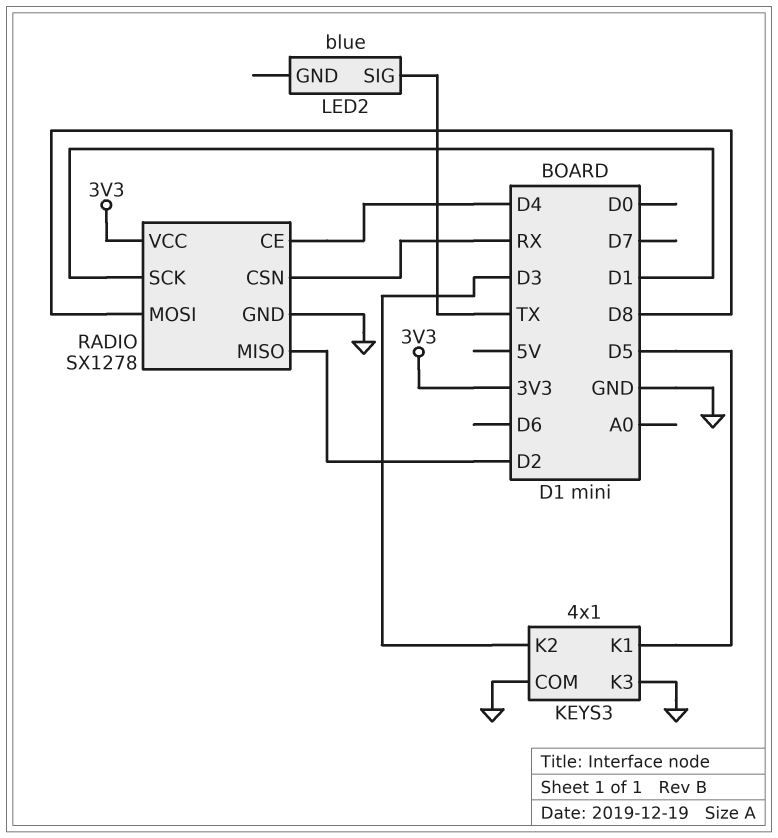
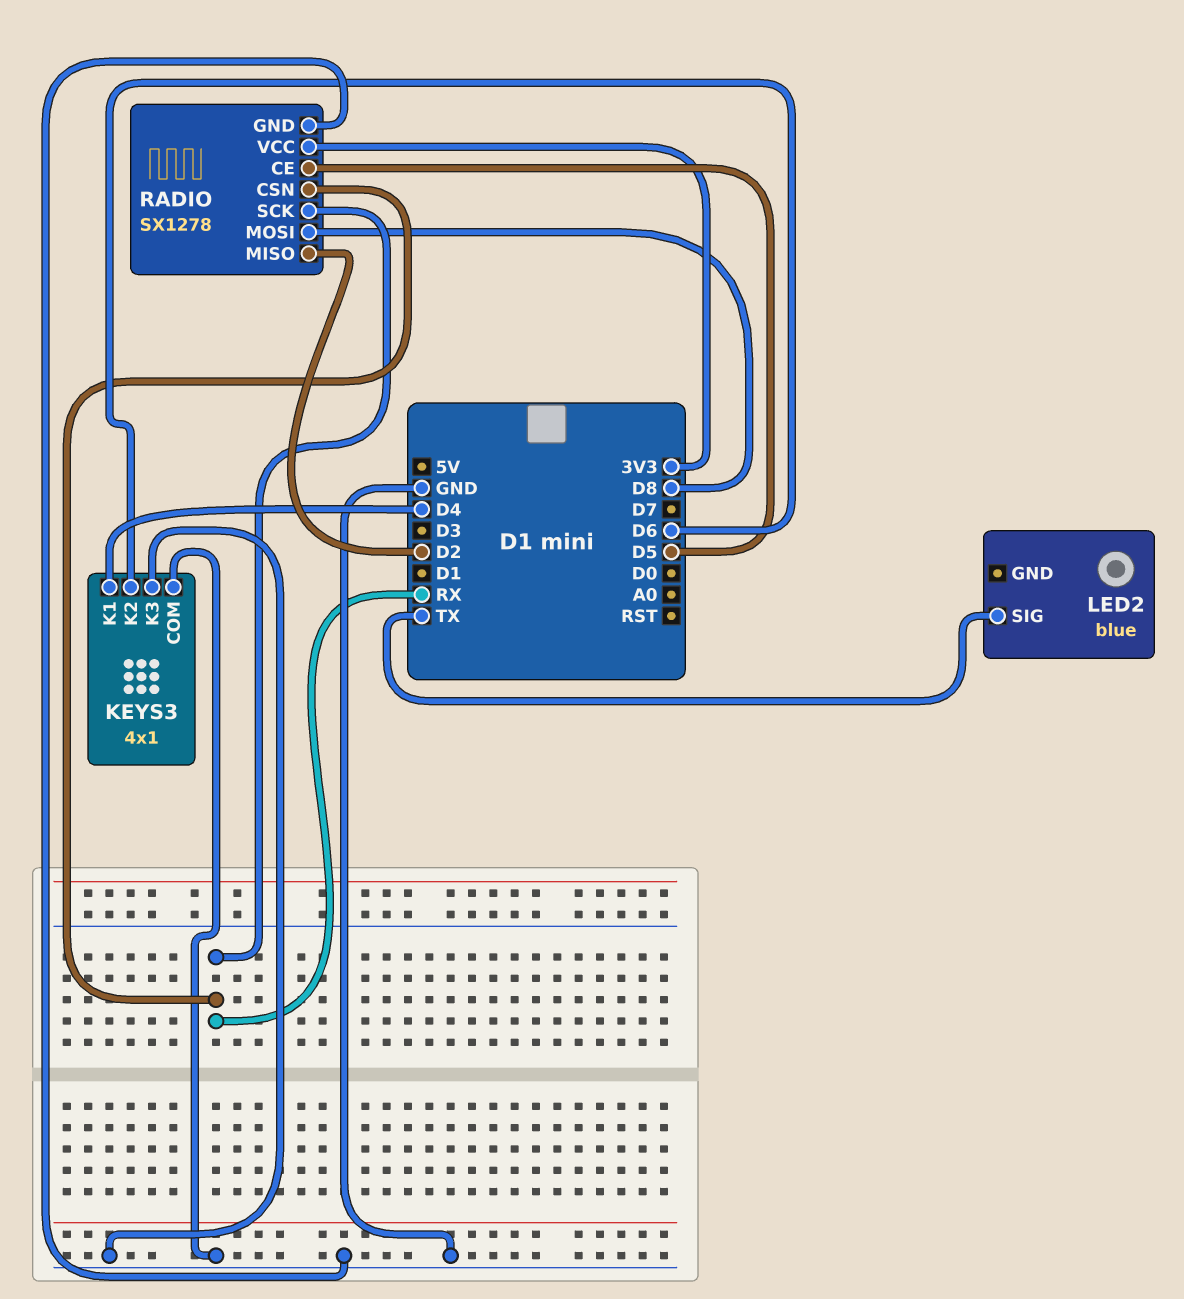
KEYS3 pin K1: D5 -> D4
KEYS3 pin K2: D3 -> D6
RADIO pin CE: D4 -> D5
RADIO pin SCK: D1 -> RX

